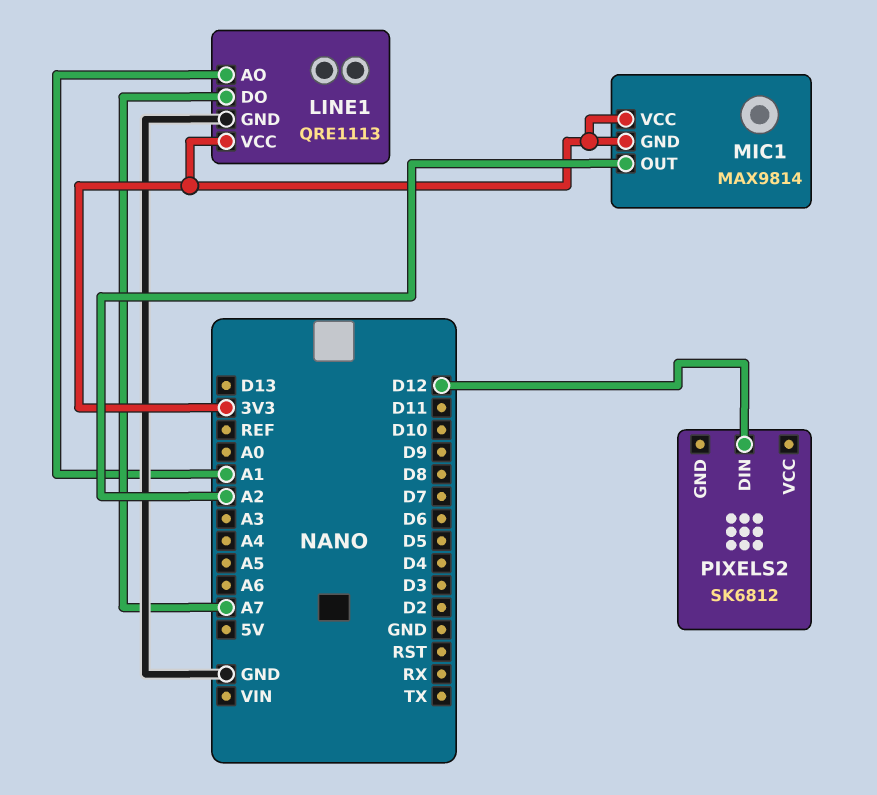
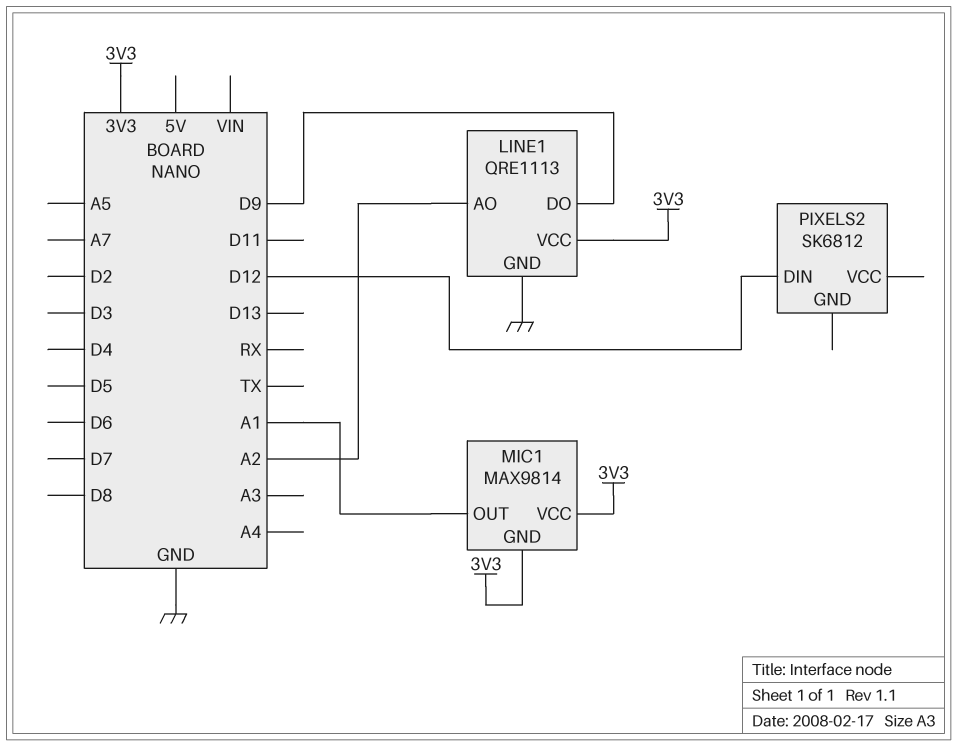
LINE1 pin AO: A1 -> A2
LINE1 pin DO: A7 -> D9
MIC1 pin OUT: A2 -> A1

